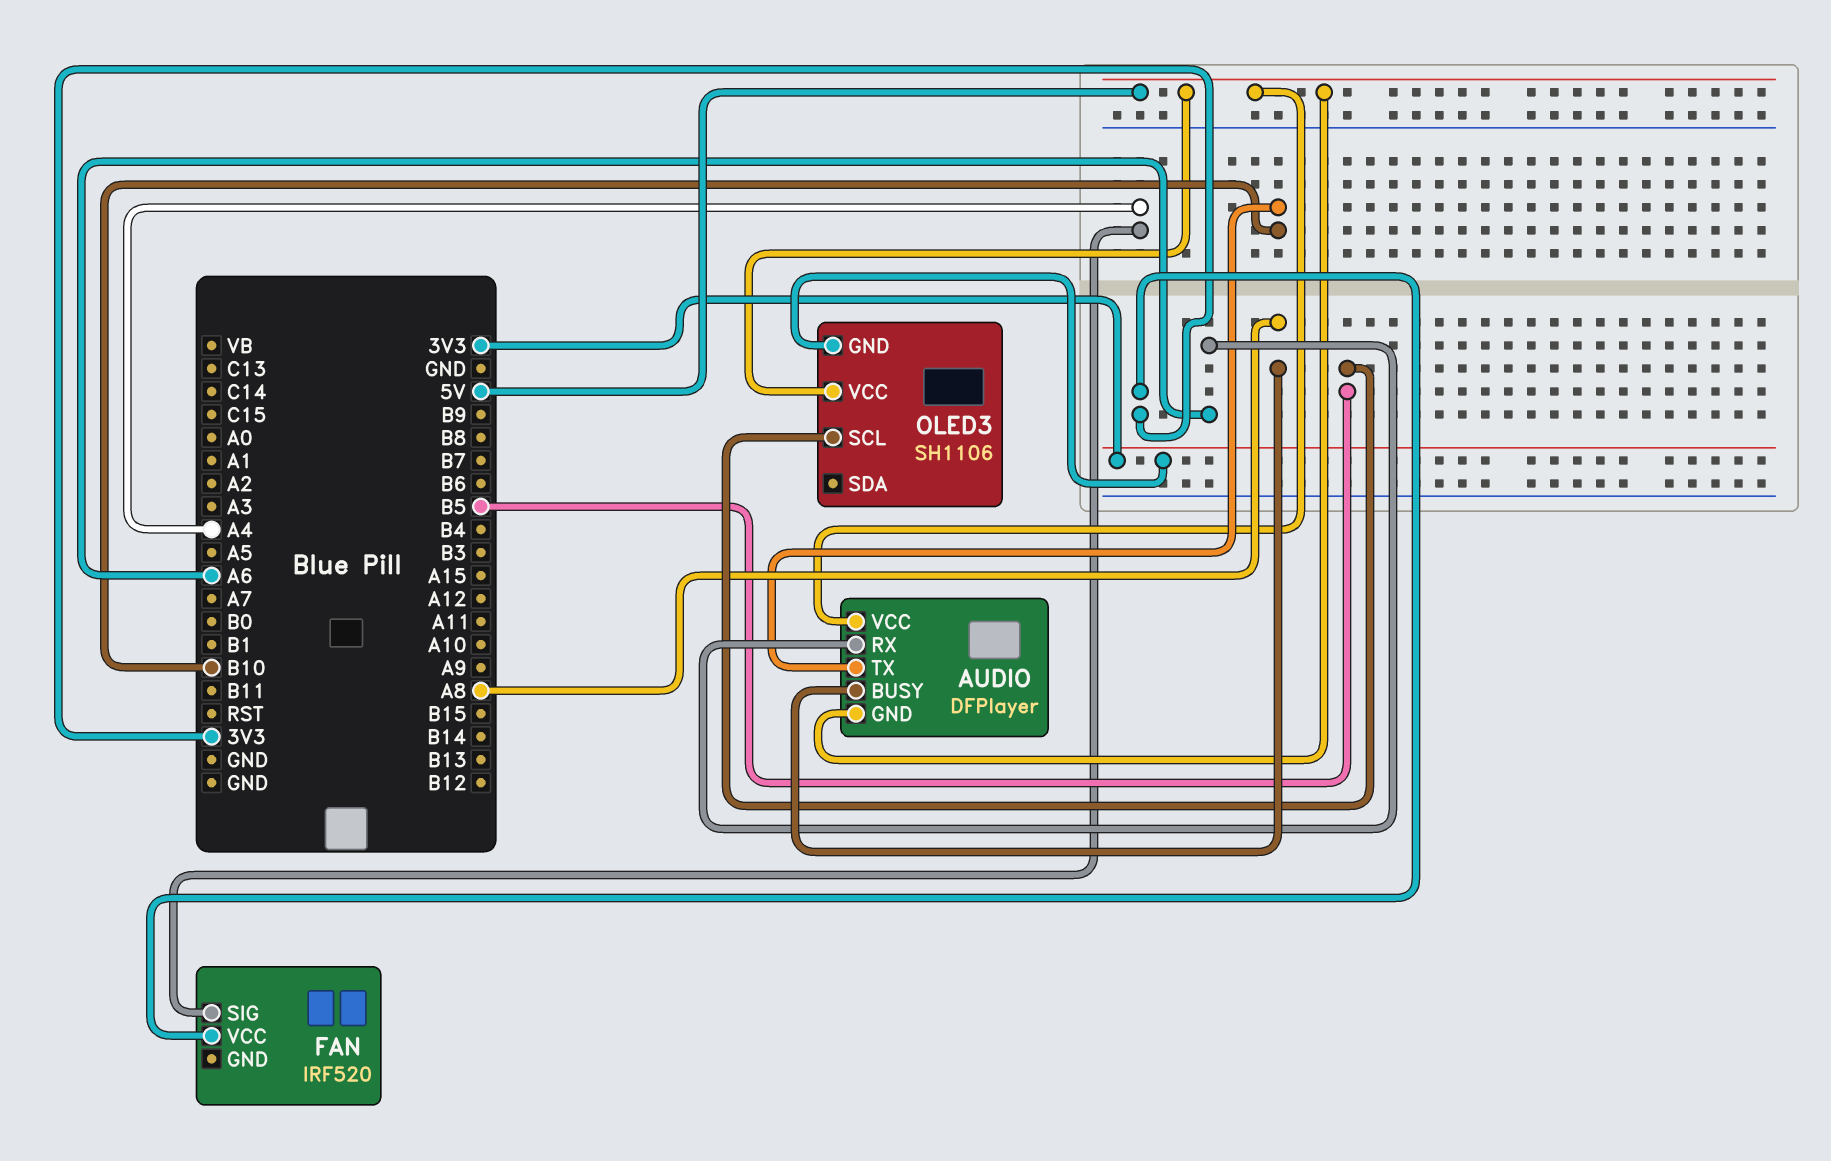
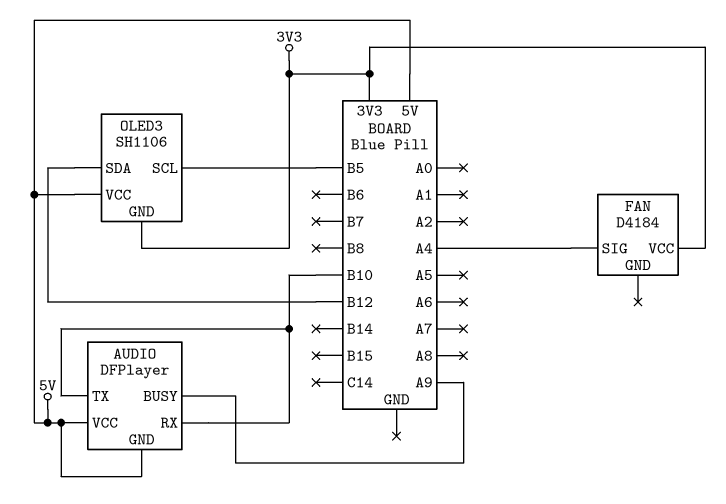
AUDIO pin BUSY: A8 -> A9
AUDIO pin RX: A6 -> B10
FAN: IRF520 -> D4184
OLED3 pin SDA: none -> B12

